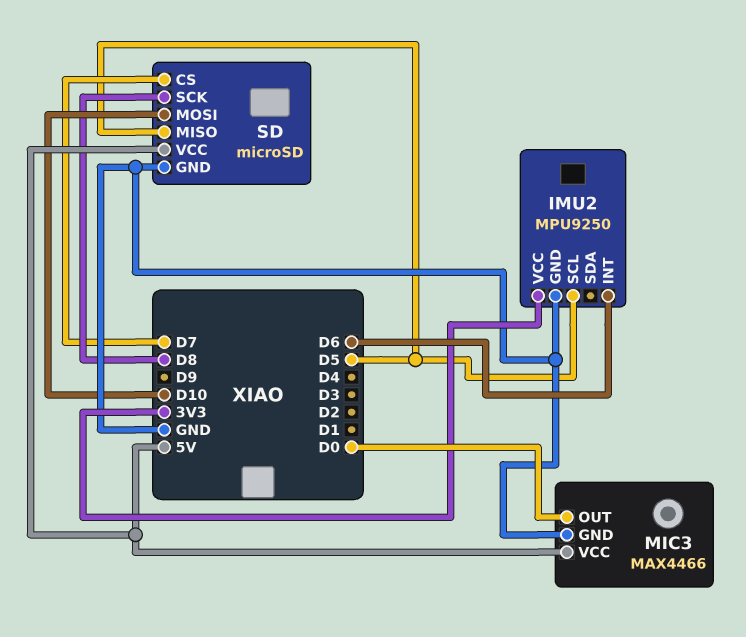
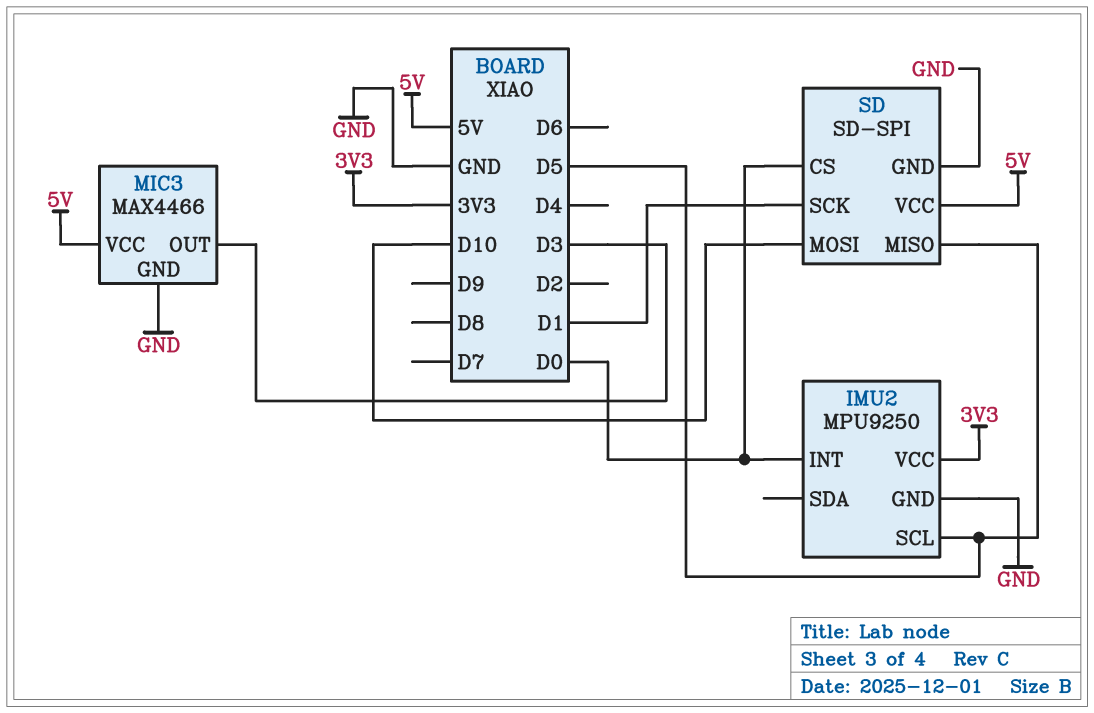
IMU2 pin INT: D6 -> D0
MIC3 pin OUT: D0 -> D3
SD: microSD -> SD-SPI
SD pin CS: D7 -> D0
SD pin SCK: D8 -> D1

